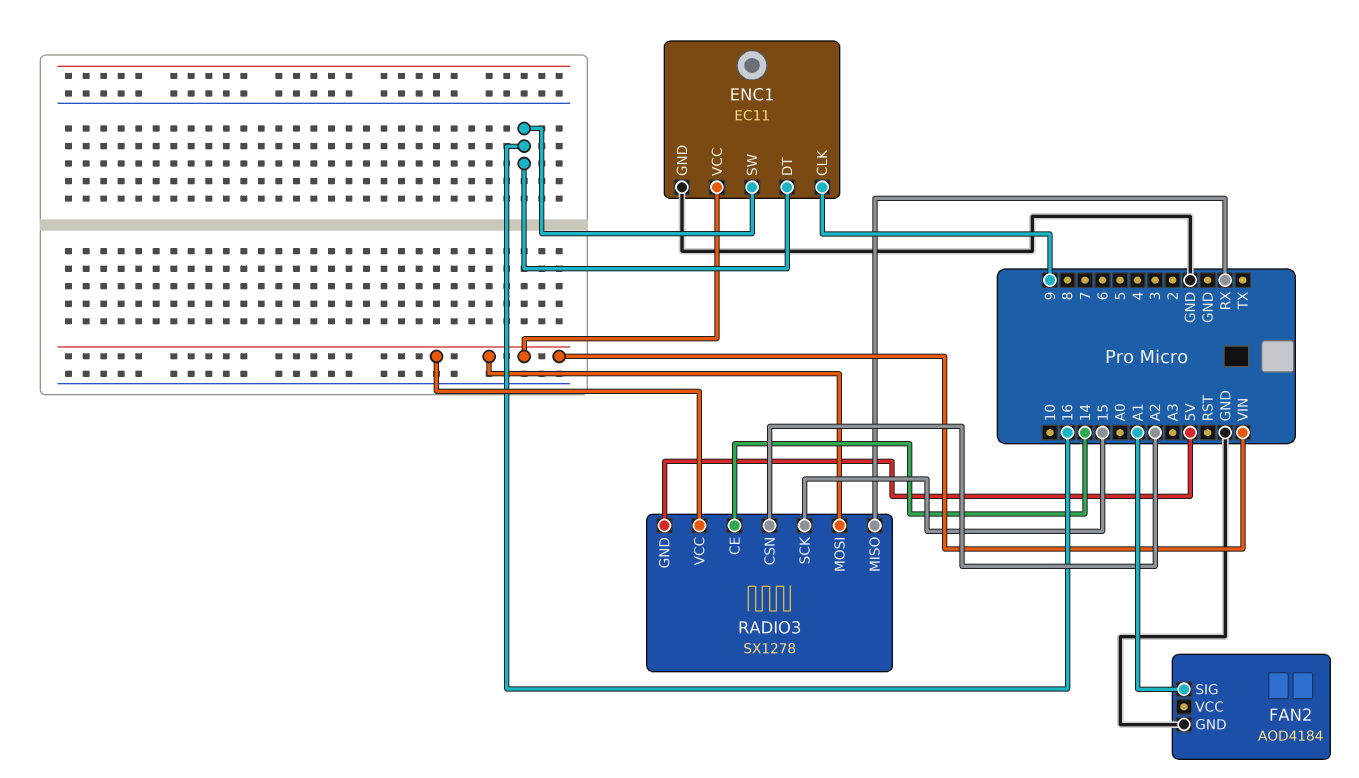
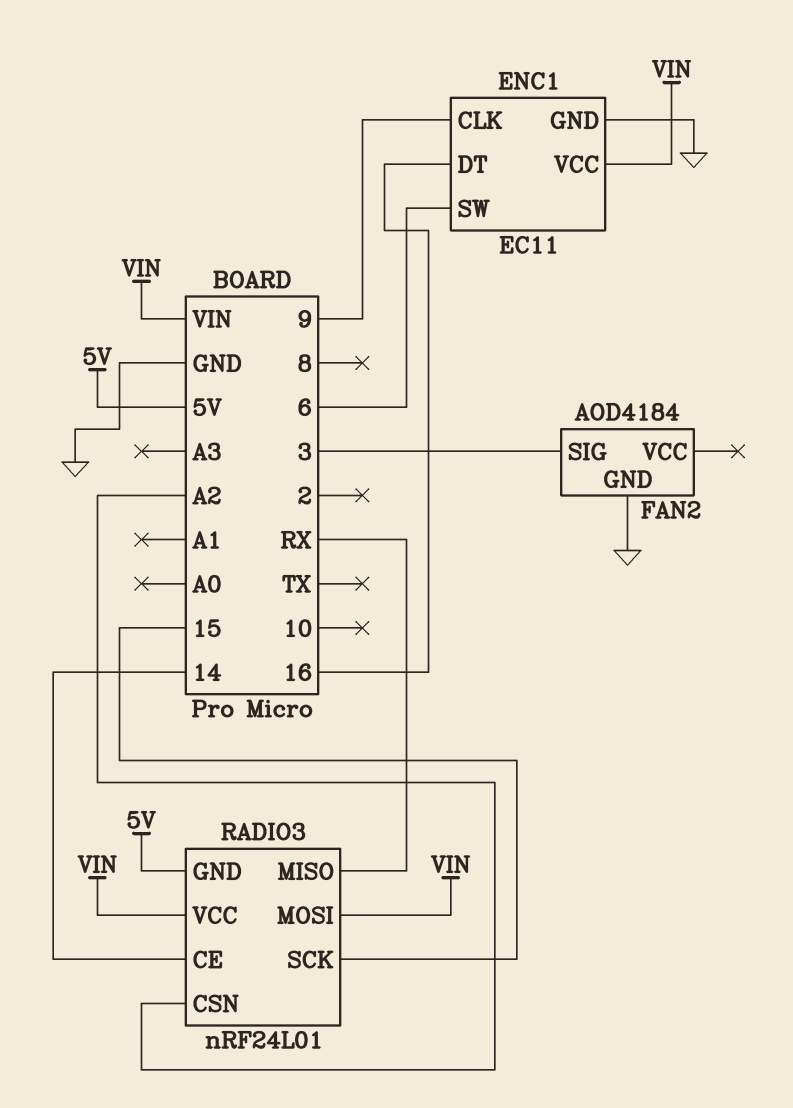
ENC1 pin SW: 16 -> 6
FAN2 pin SIG: A1 -> 3
RADIO3: SX1278 -> nRF24L01

